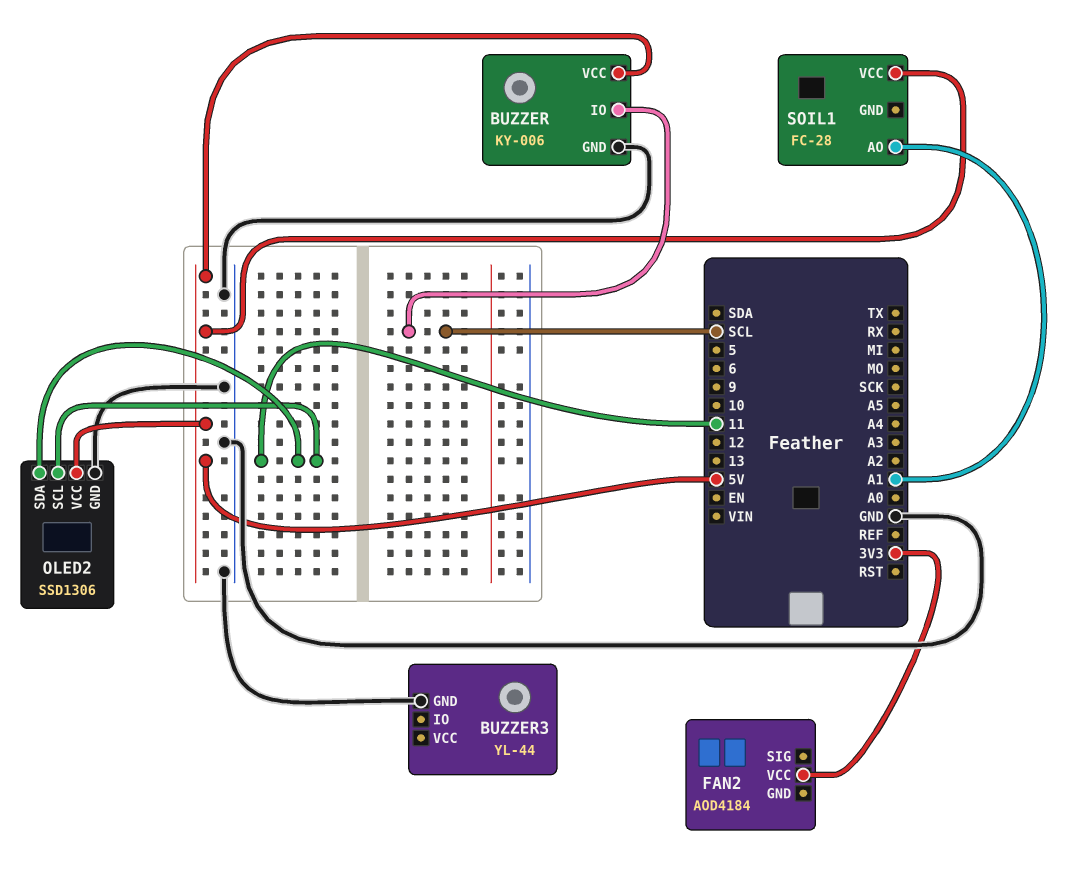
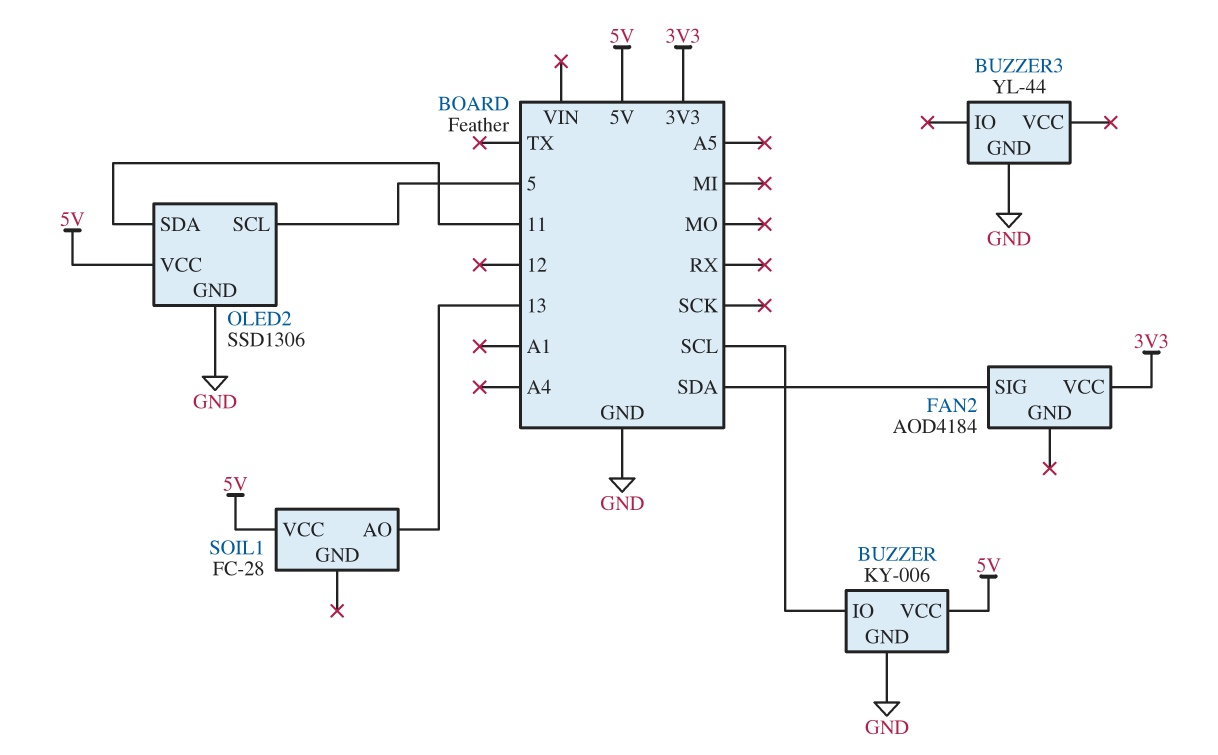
FAN2 pin SIG: none -> SDA
OLED2 pin SCL: 11 -> 5
SOIL1 pin AO: A1 -> 13

